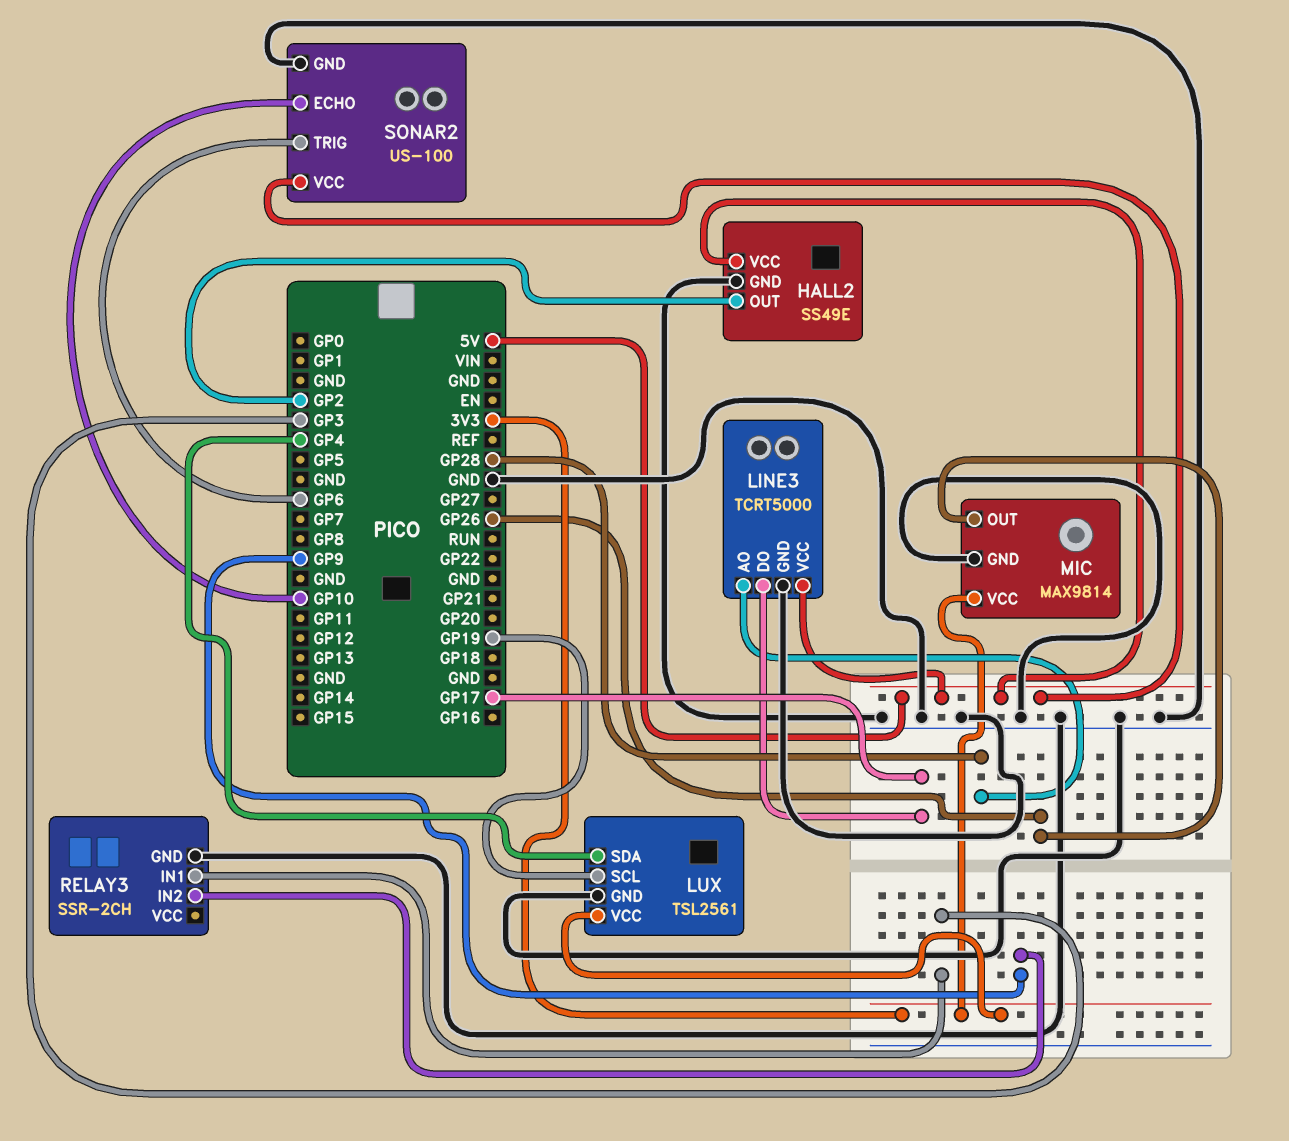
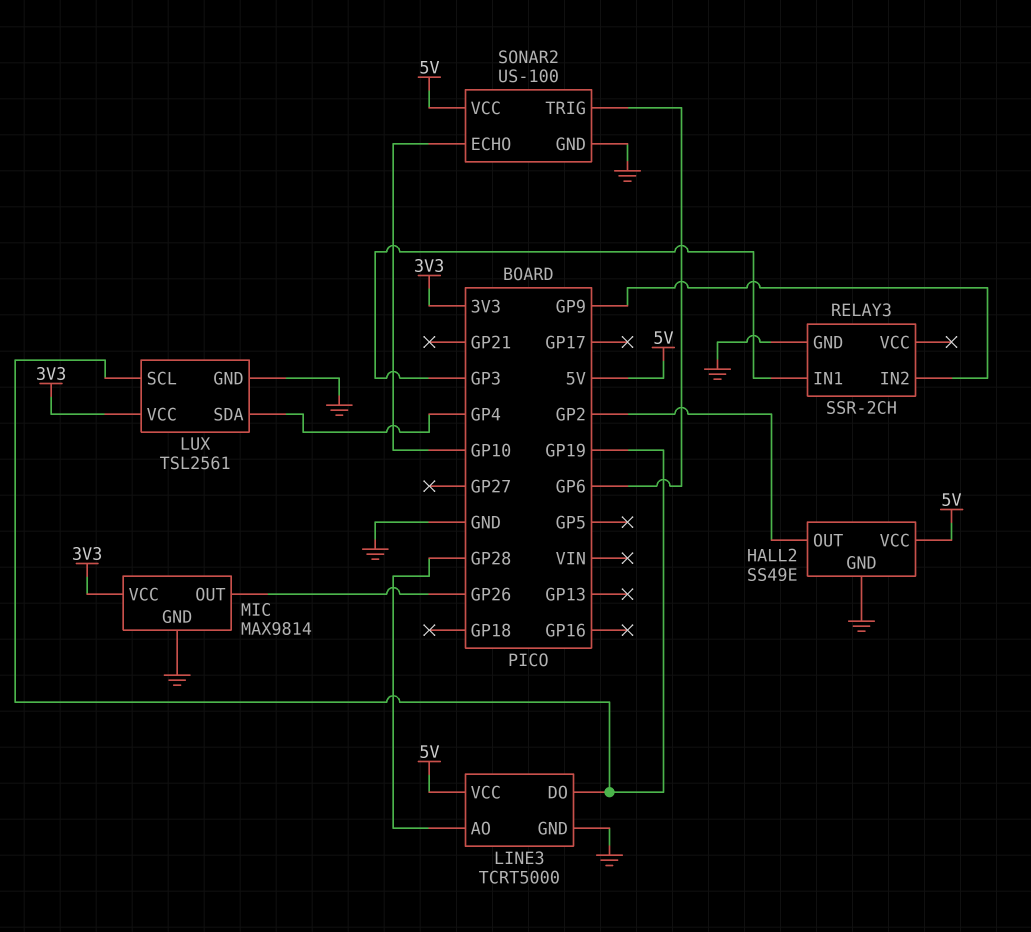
LINE3 pin DO: GP17 -> GP19

